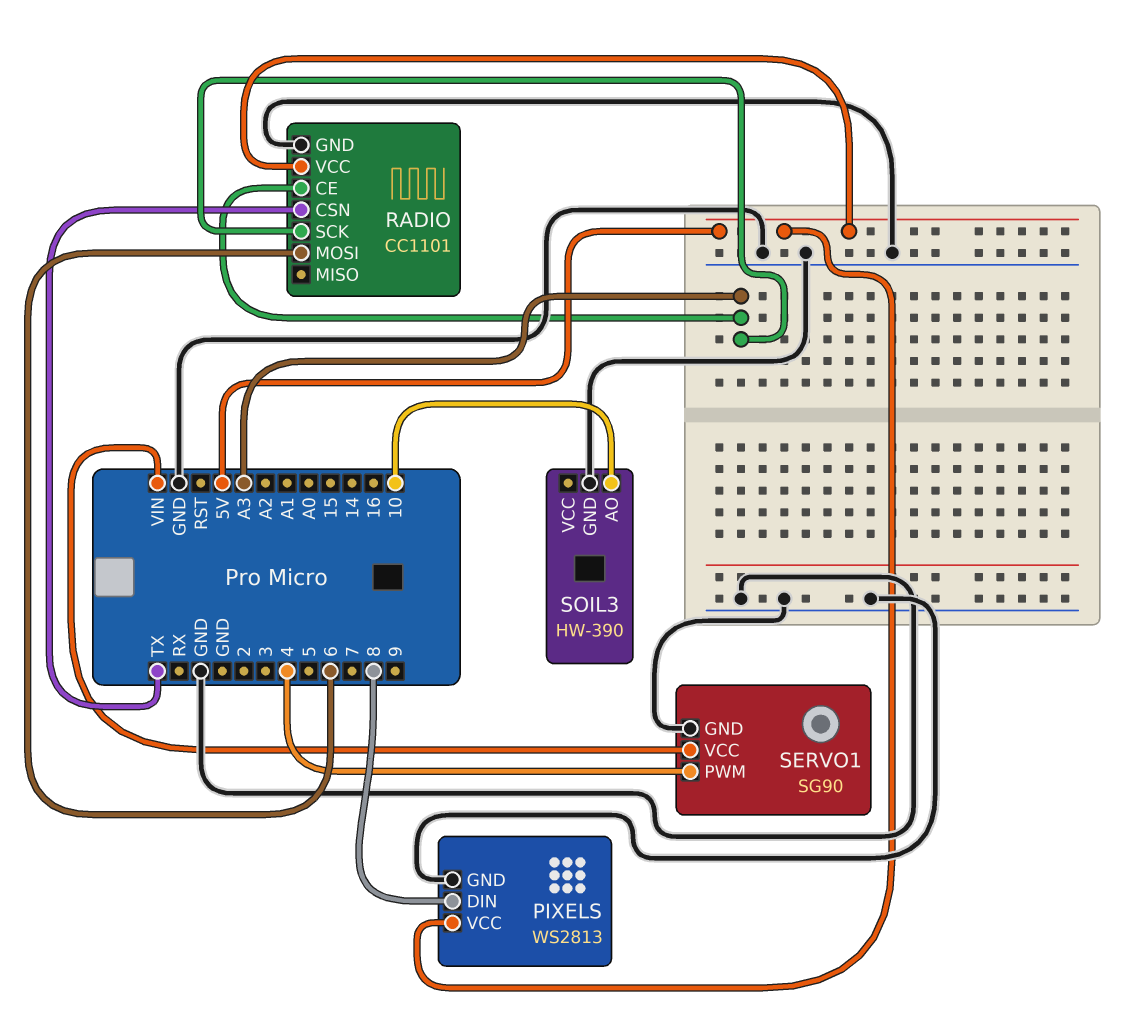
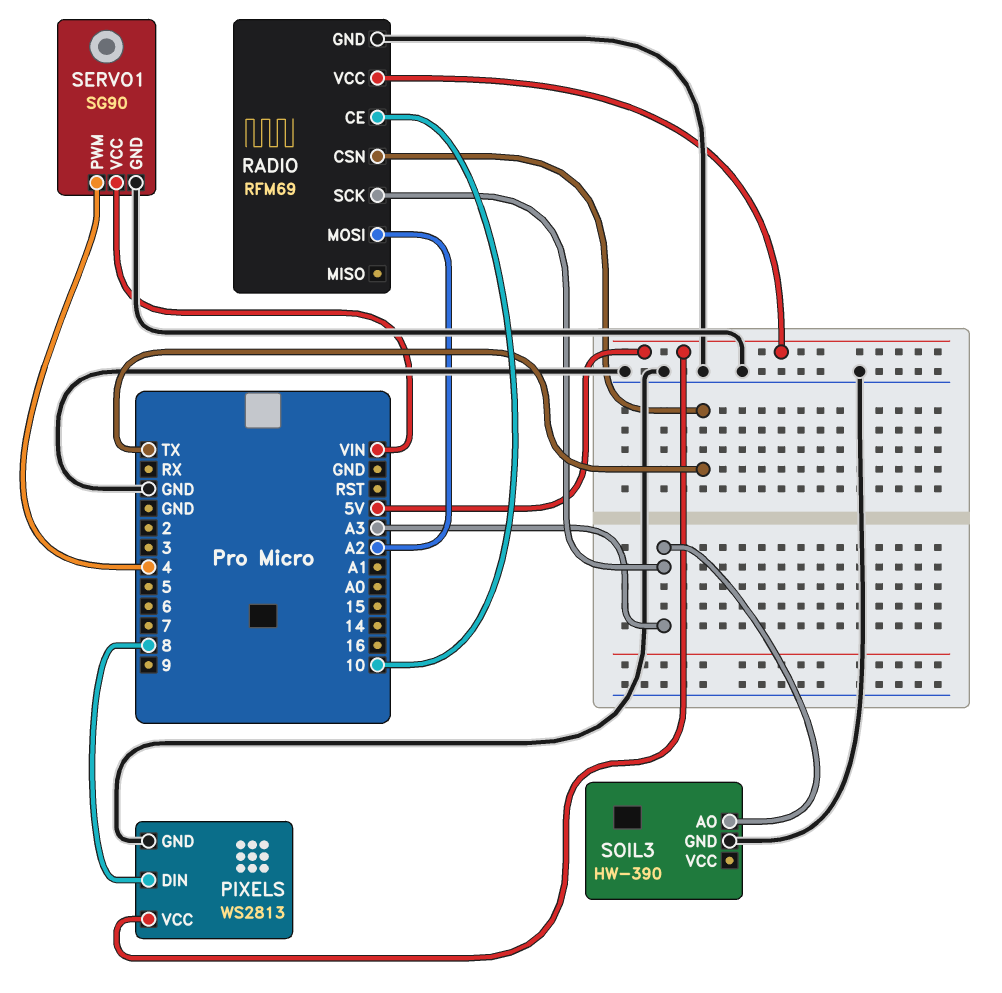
RADIO: CC1101 -> RFM69
RADIO pin CE: A3 -> 10
RADIO pin MOSI: 6 -> A2
SOIL3 pin AO: 10 -> A3

